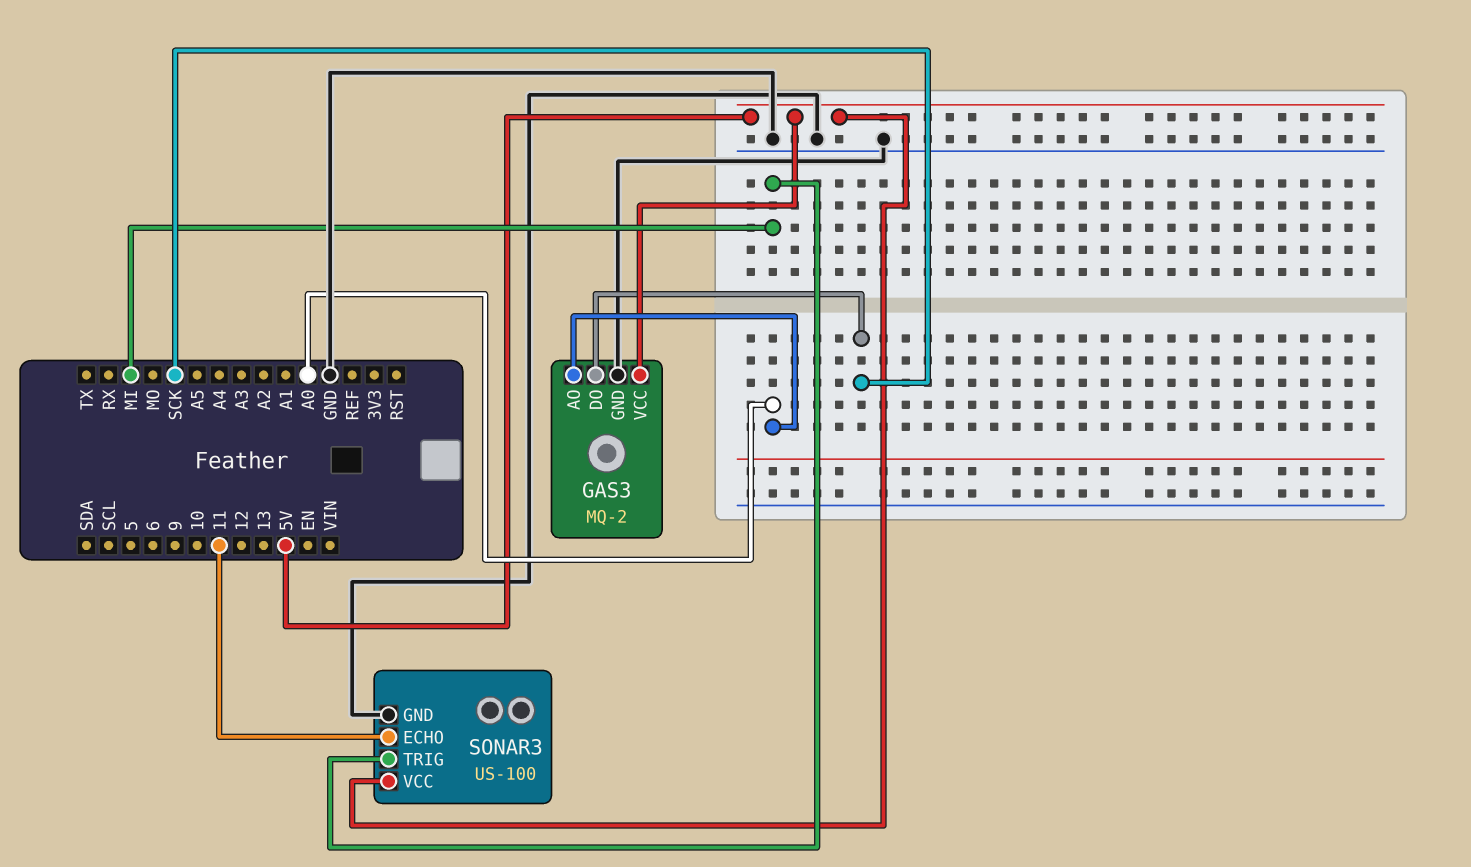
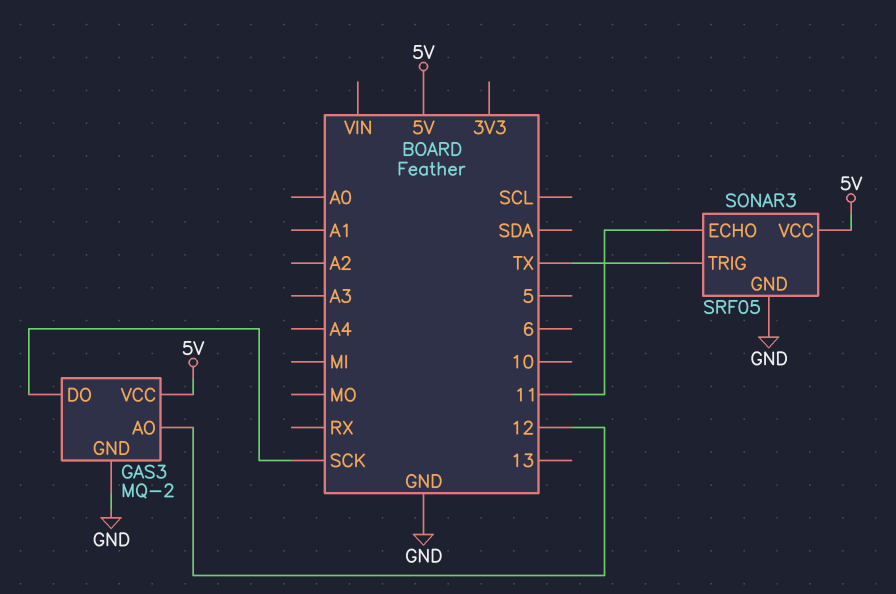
GAS3 pin AO: A0 -> 12
SONAR3: US-100 -> SRF05
SONAR3 pin TRIG: MI -> TX

